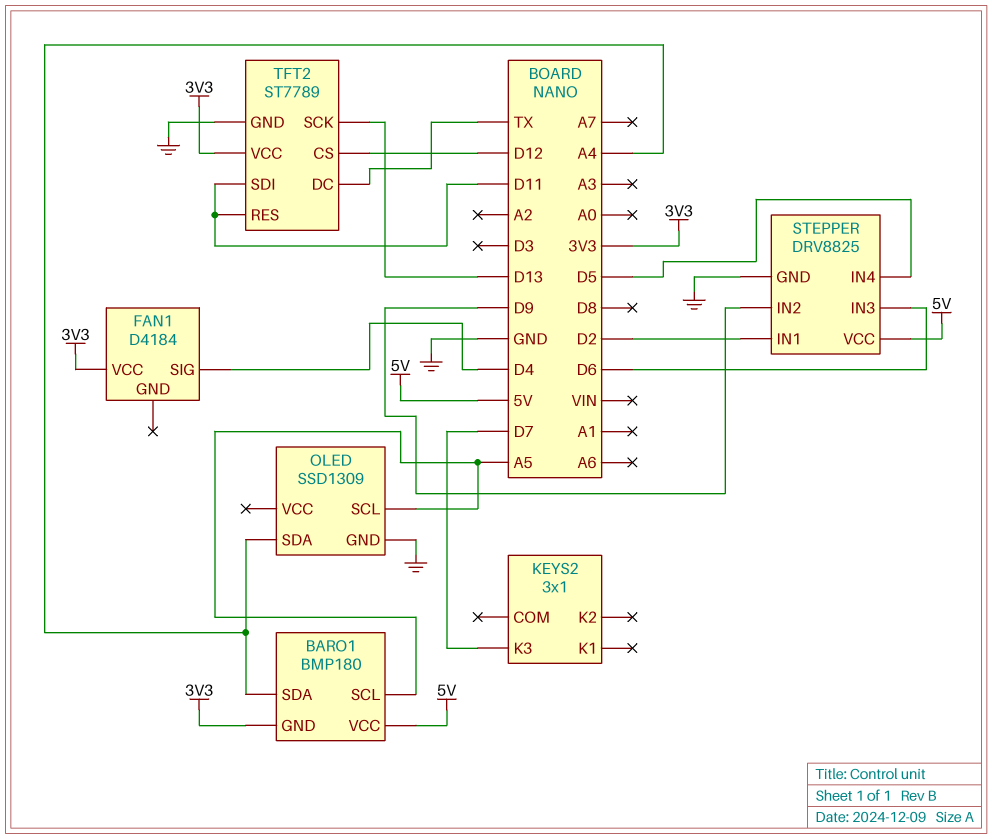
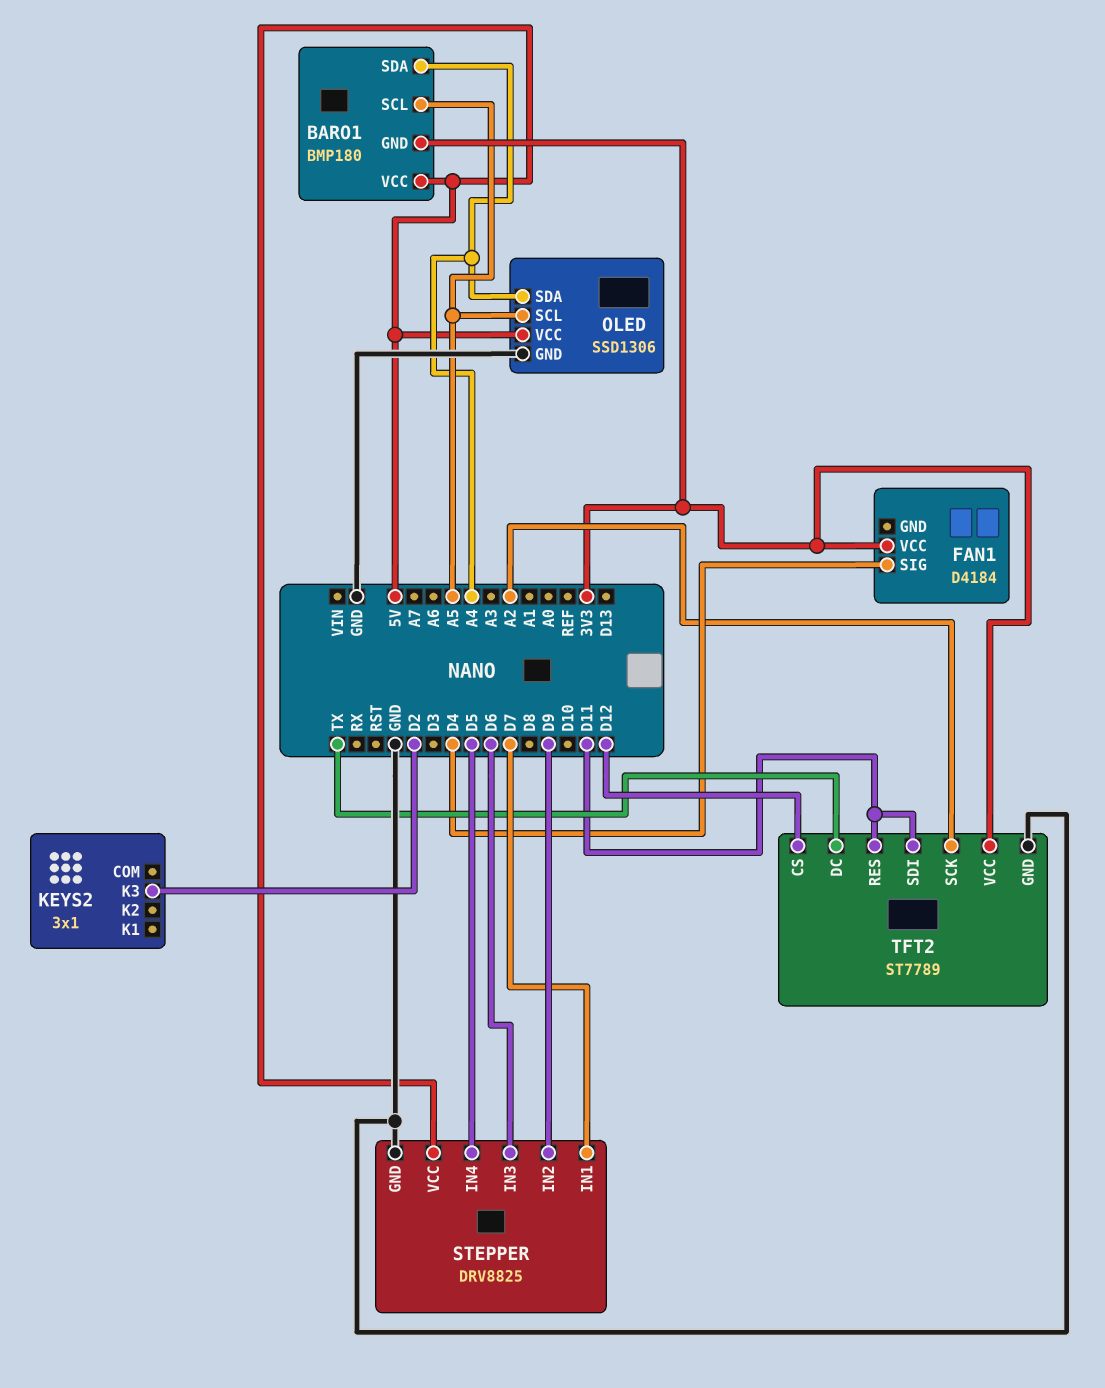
KEYS2 pin K3: D7 -> D2
OLED: SSD1309 -> SSD1306
OLED pin VCC: none -> 5V
STEPPER pin IN1: D2 -> D7
TFT2 pin SCK: D13 -> A2

